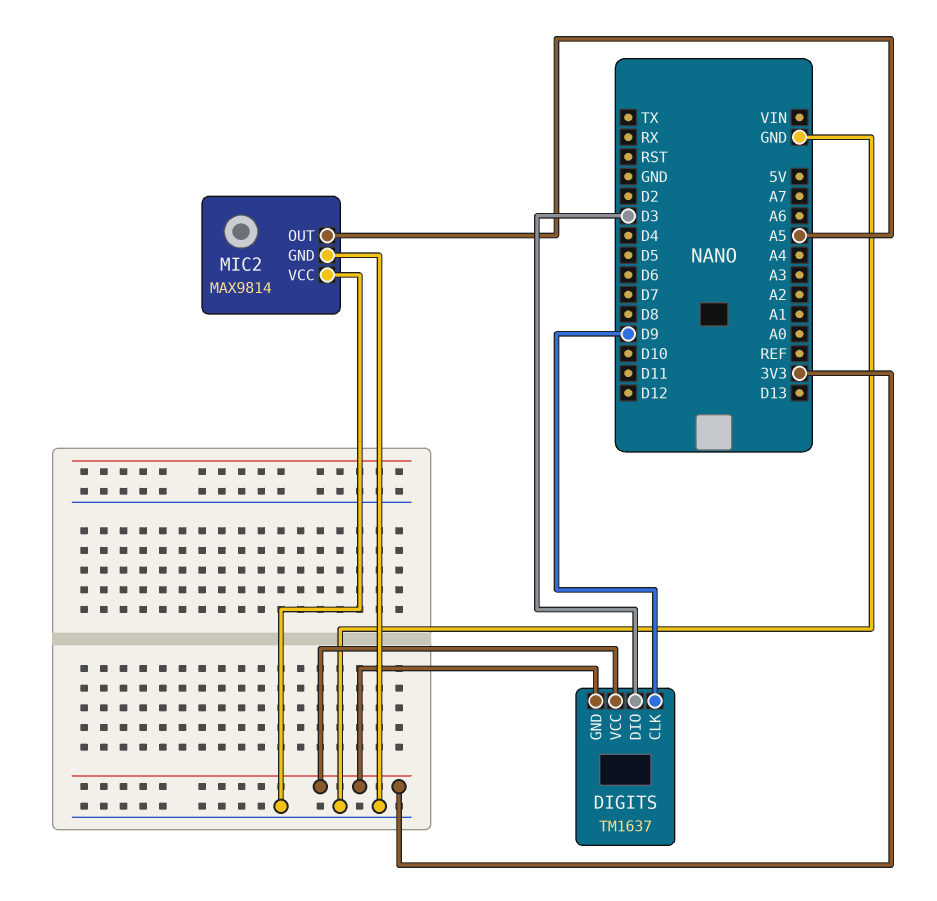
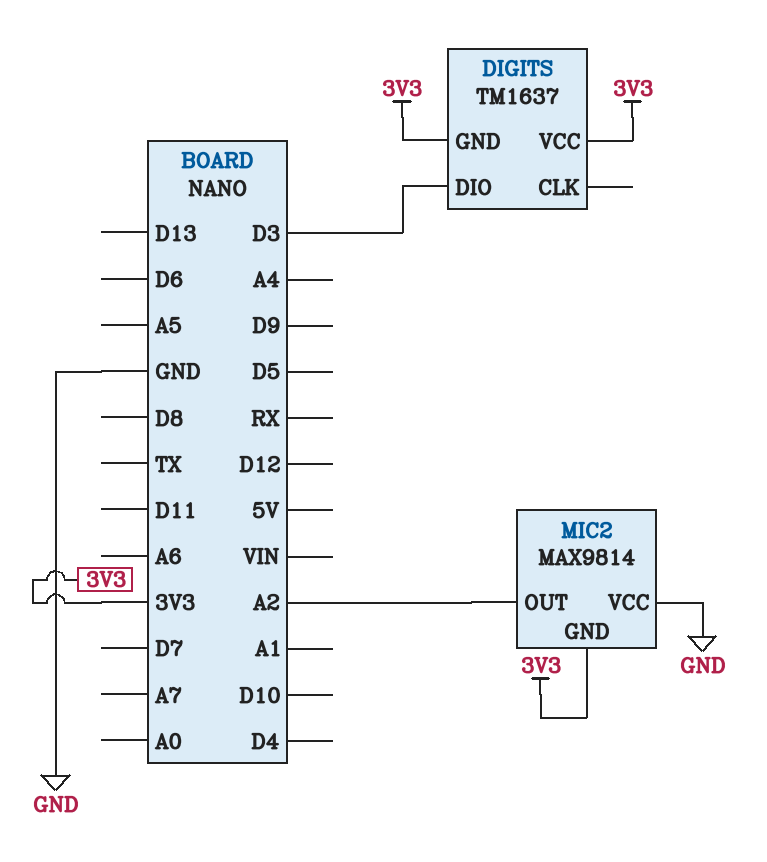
DIGITS pin CLK: D9 -> none
MIC2 pin GND: GND -> 3V3
MIC2 pin OUT: A5 -> A2

